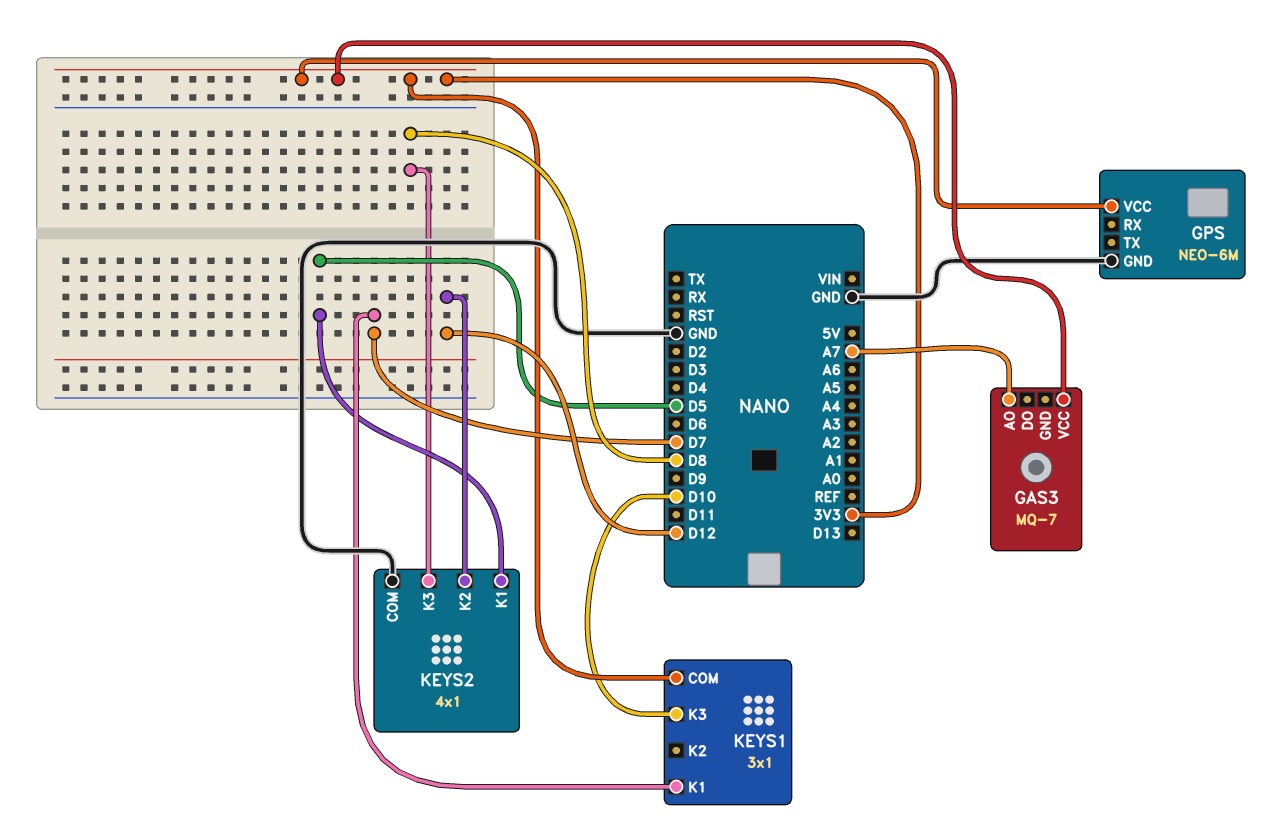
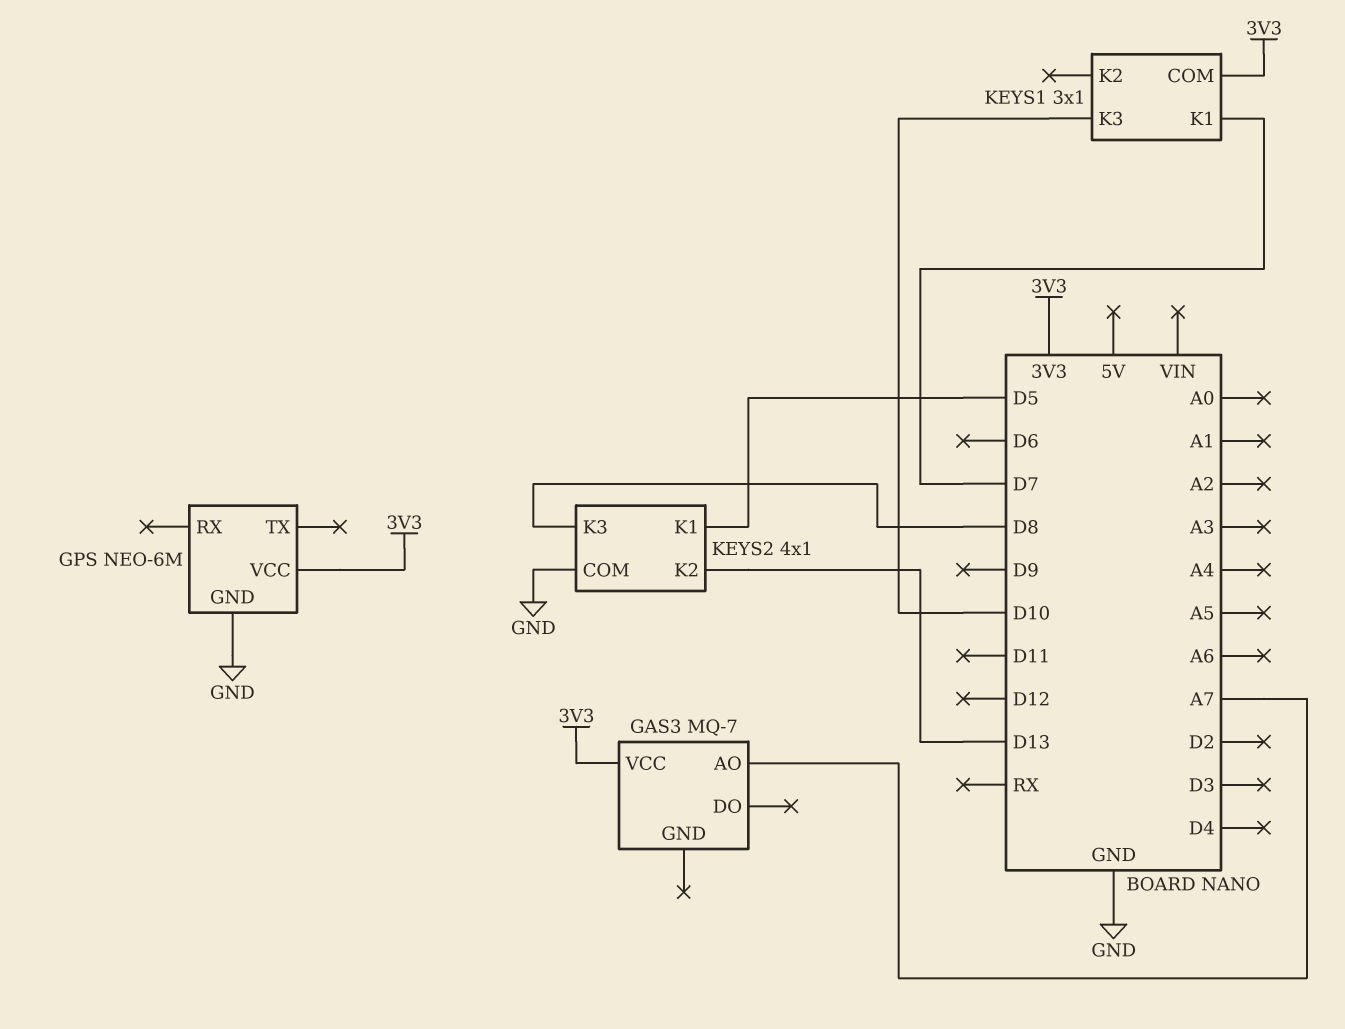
KEYS2 pin K2: D12 -> D13

